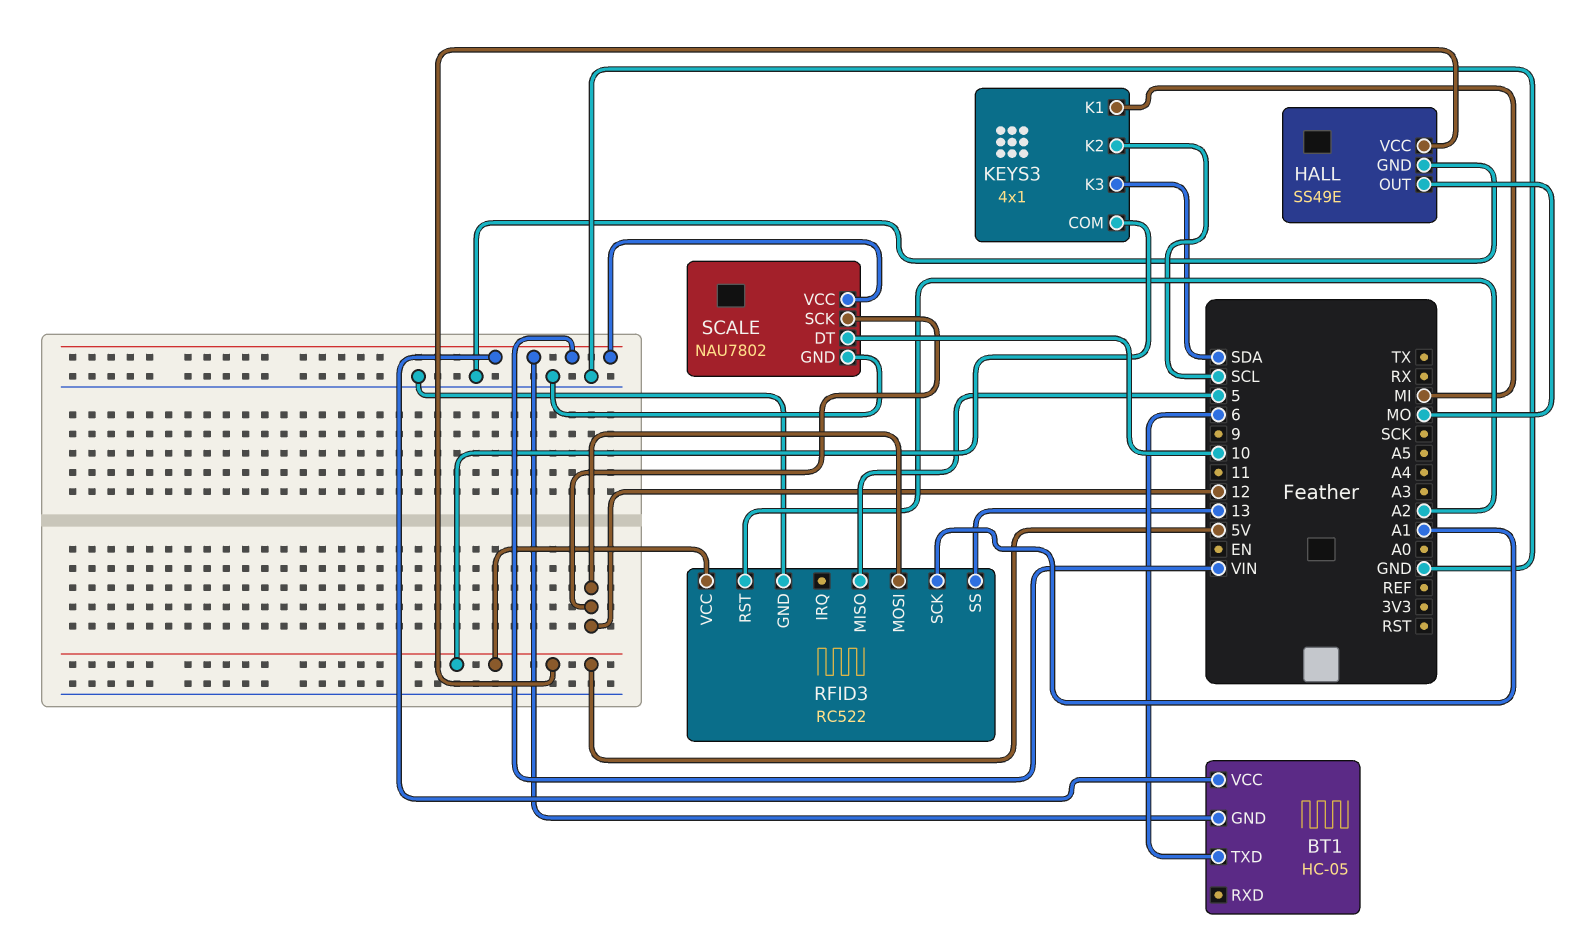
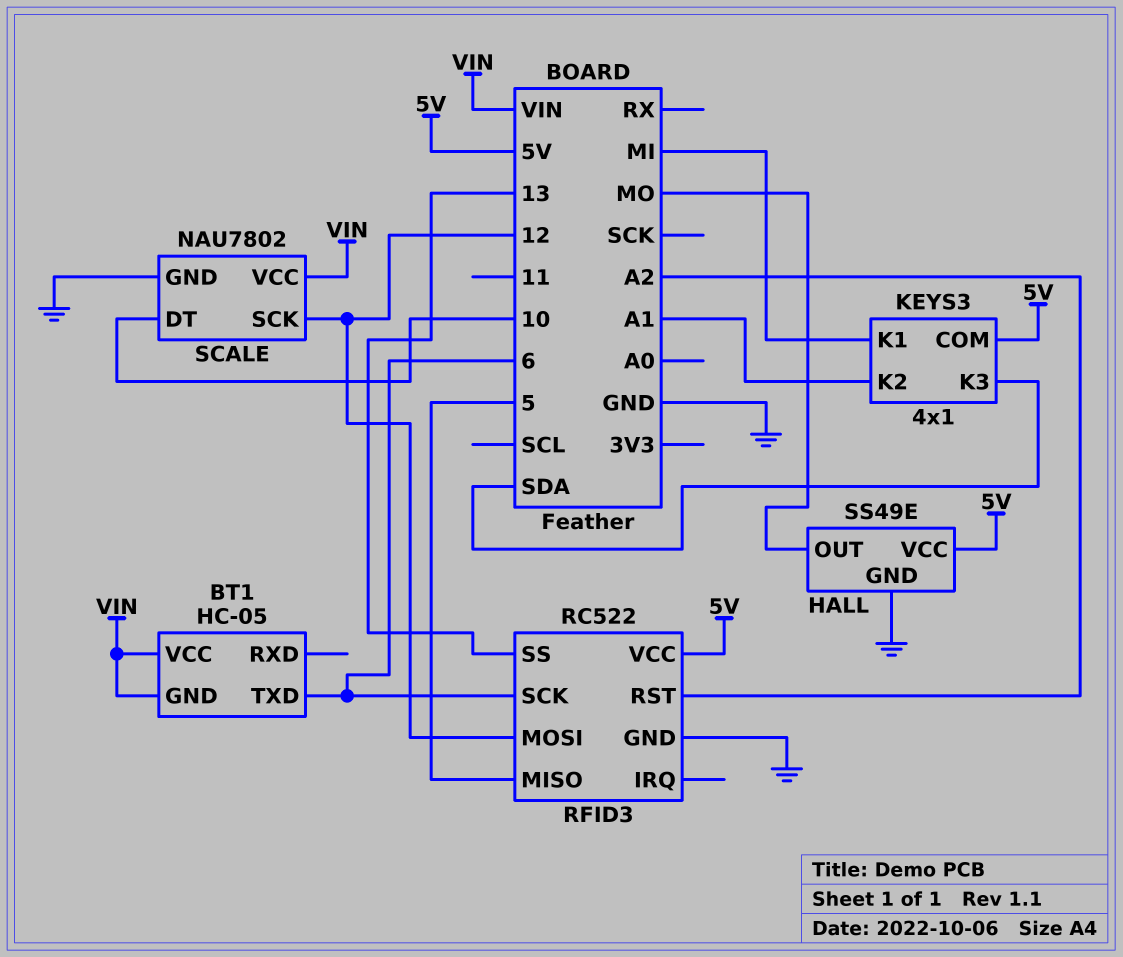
KEYS3 pin K2: SCL -> A1
RFID3 pin SCK: A1 -> 6

